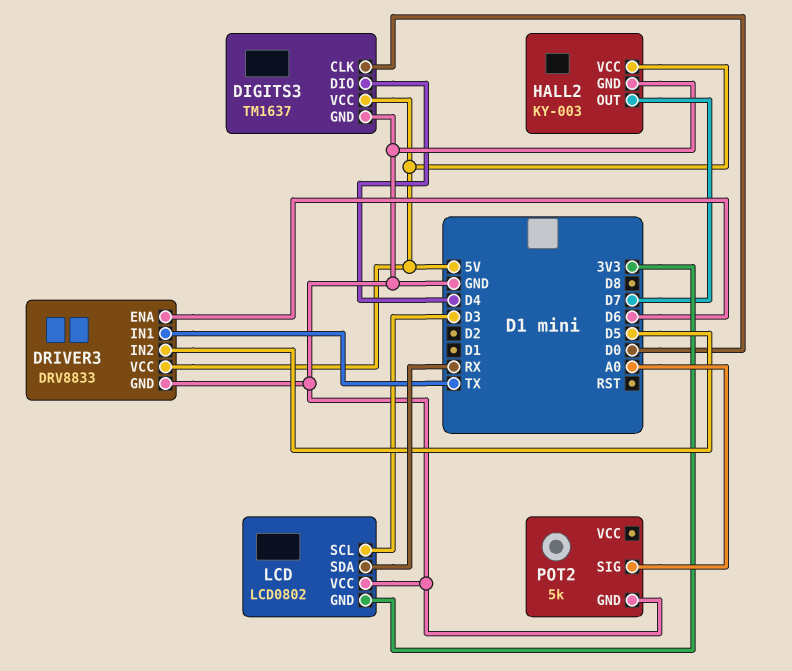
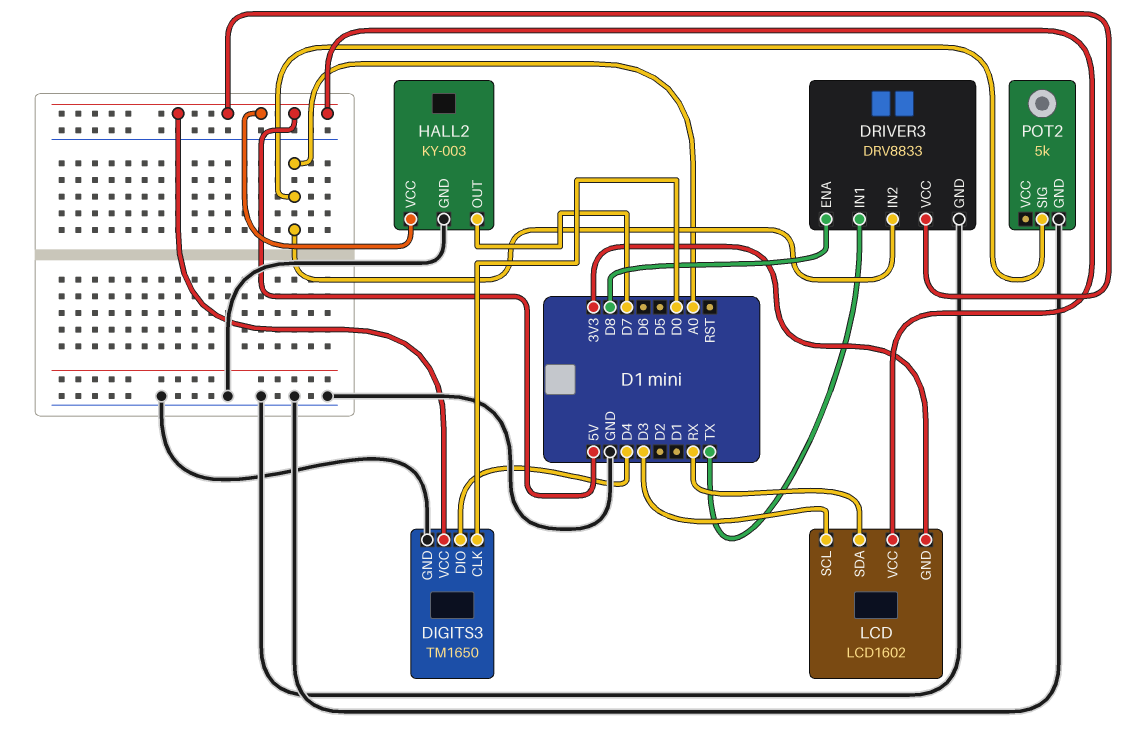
DIGITS3: TM1637 -> TM1650
DRIVER3 pin ENA: D6 -> D8
DRIVER3 pin IN2: D5 -> A0
LCD: LCD0802 -> LCD1602
LCD pin VCC: GND -> 5V

